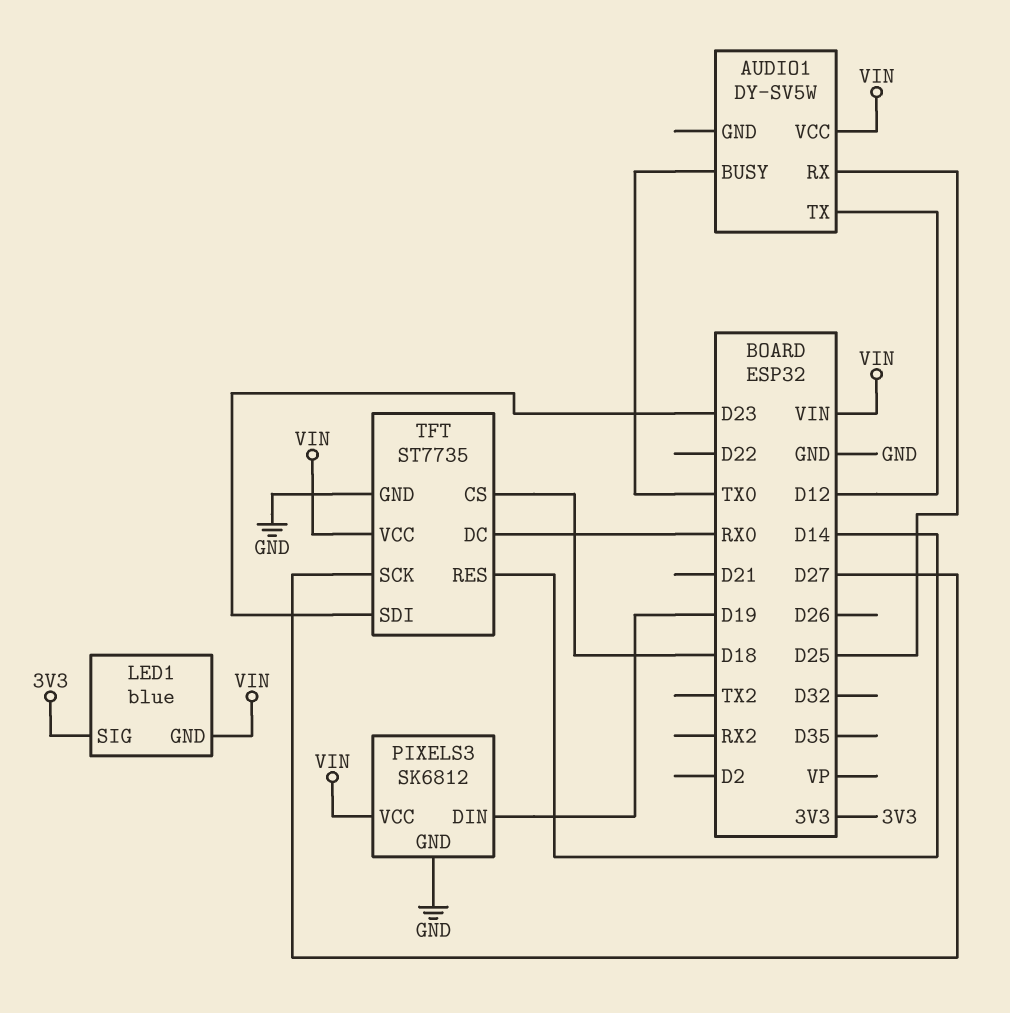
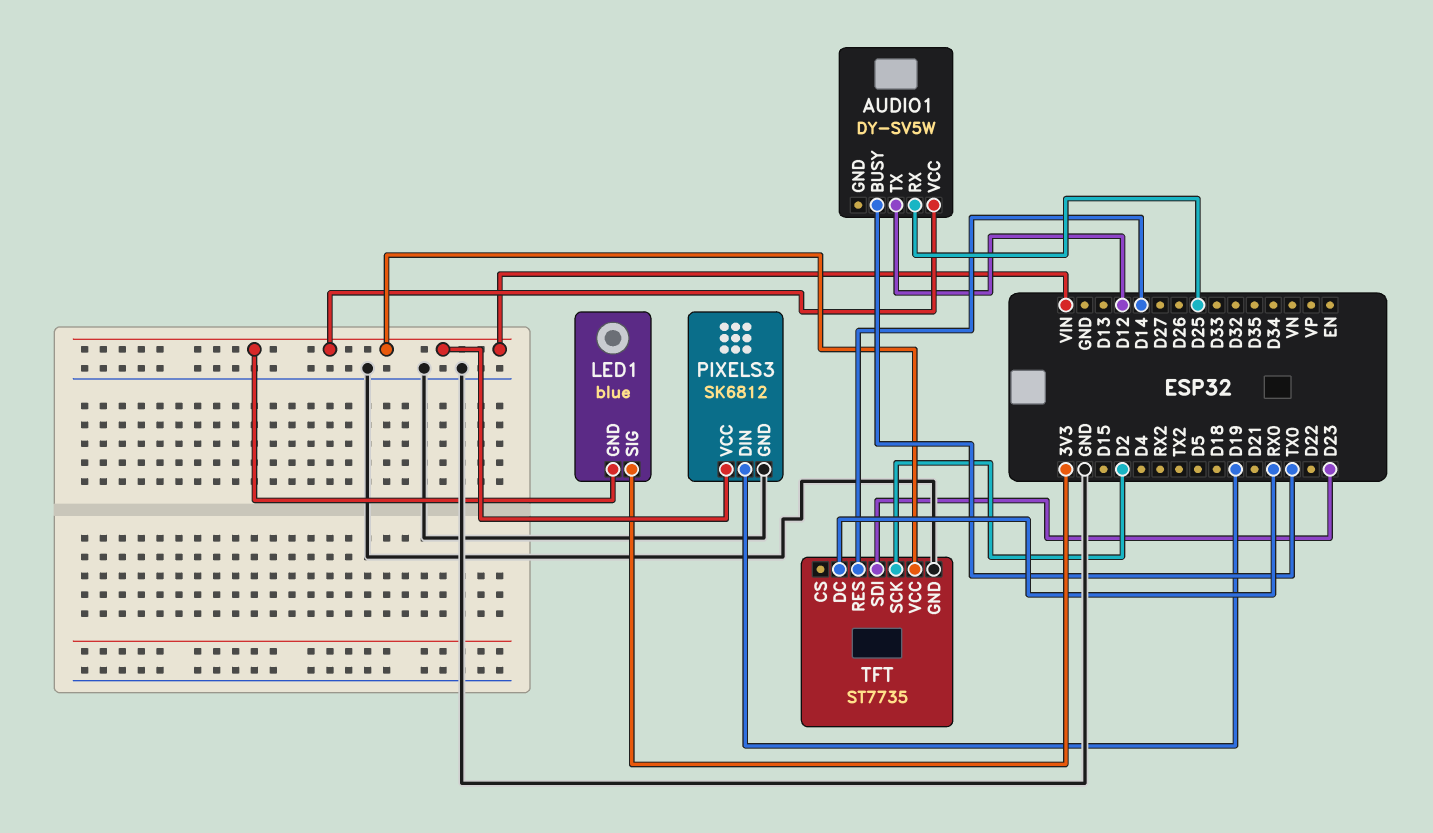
TFT pin CS: D18 -> none
TFT pin SCK: D27 -> D2

